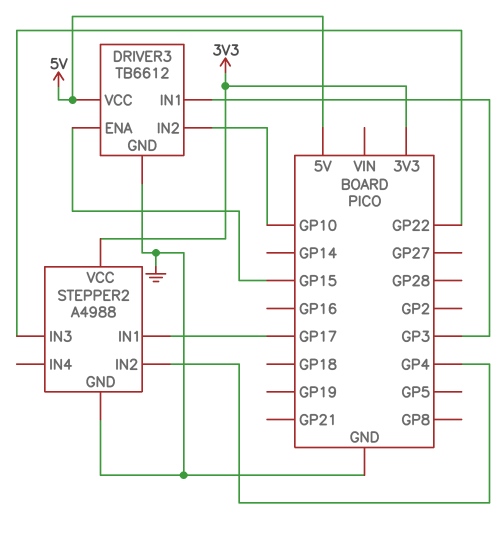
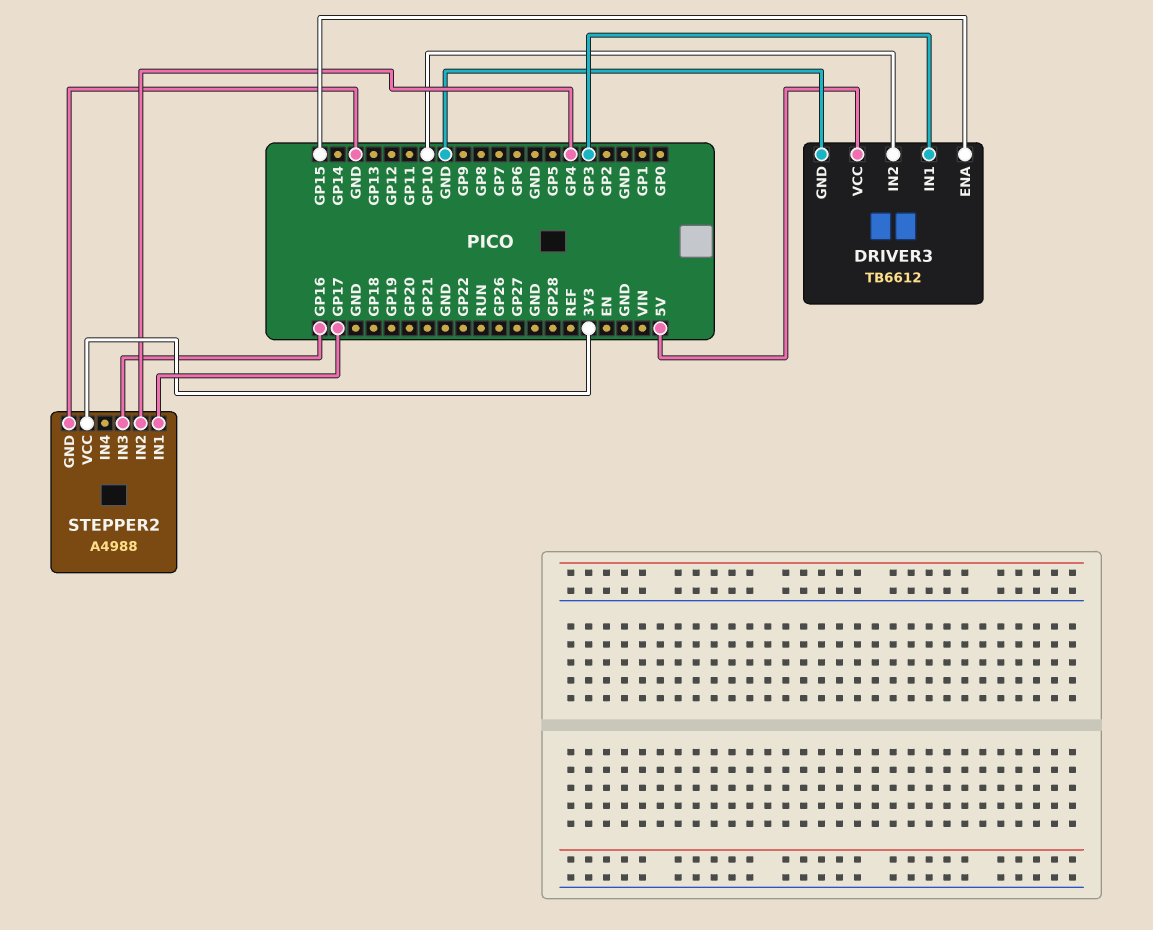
STEPPER2 pin IN3: GP22 -> GP16

